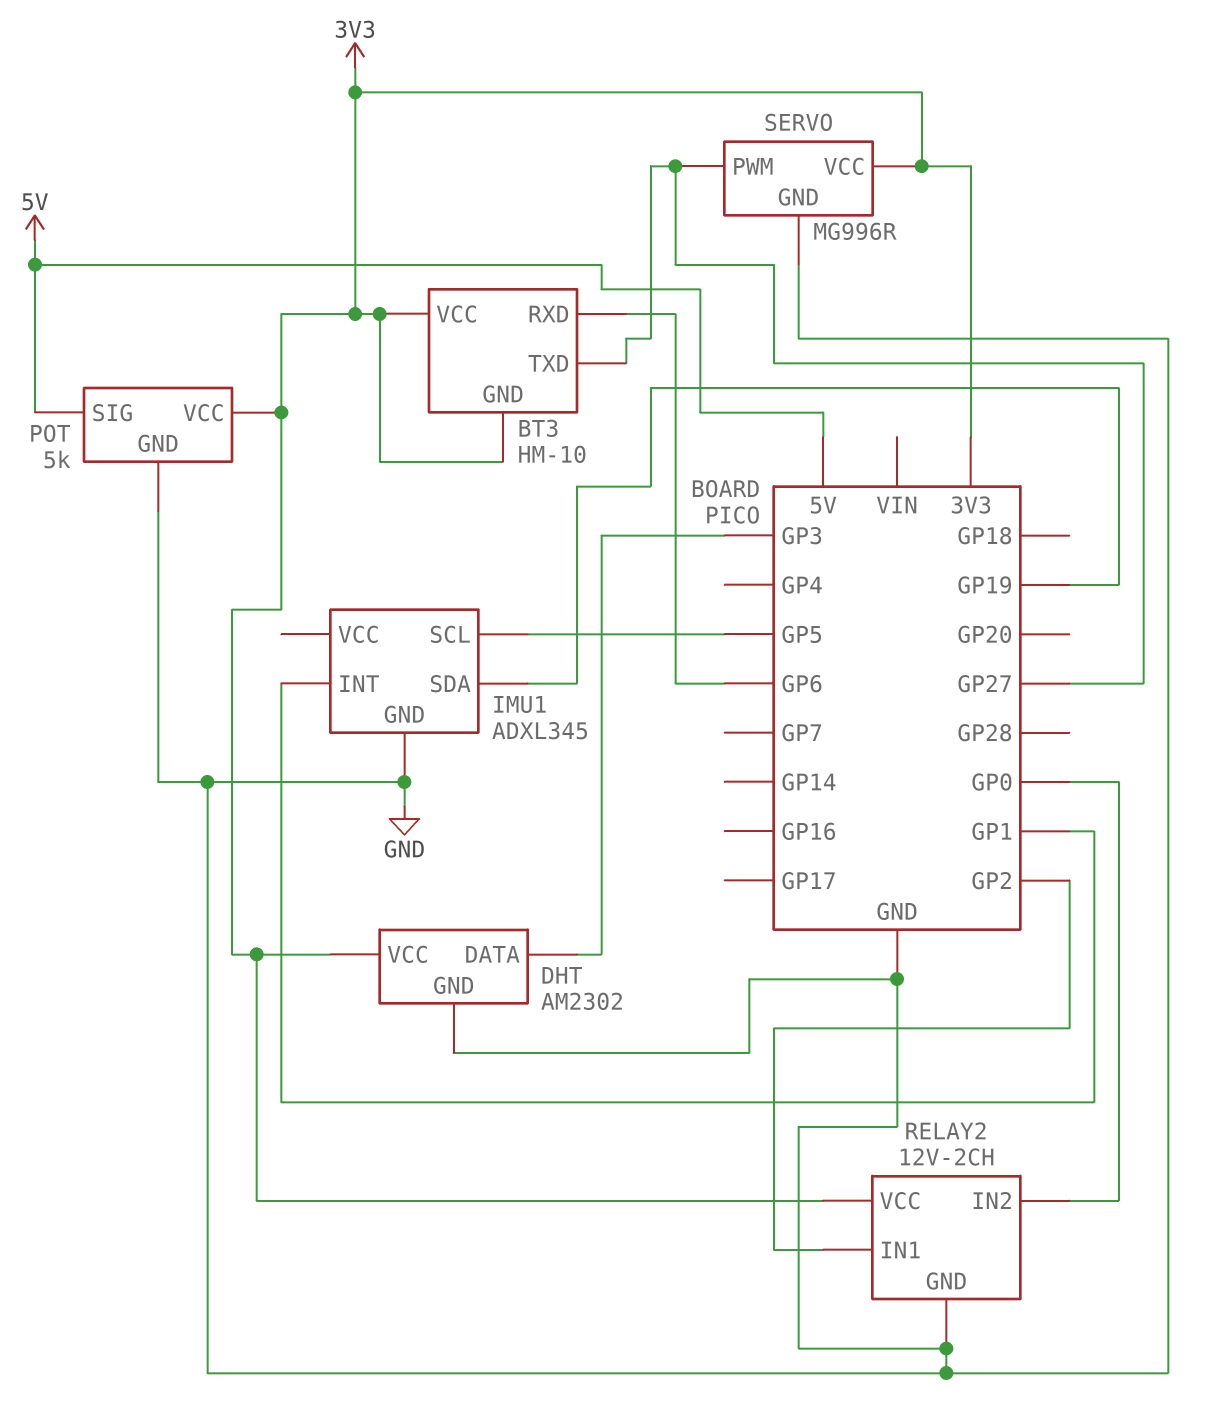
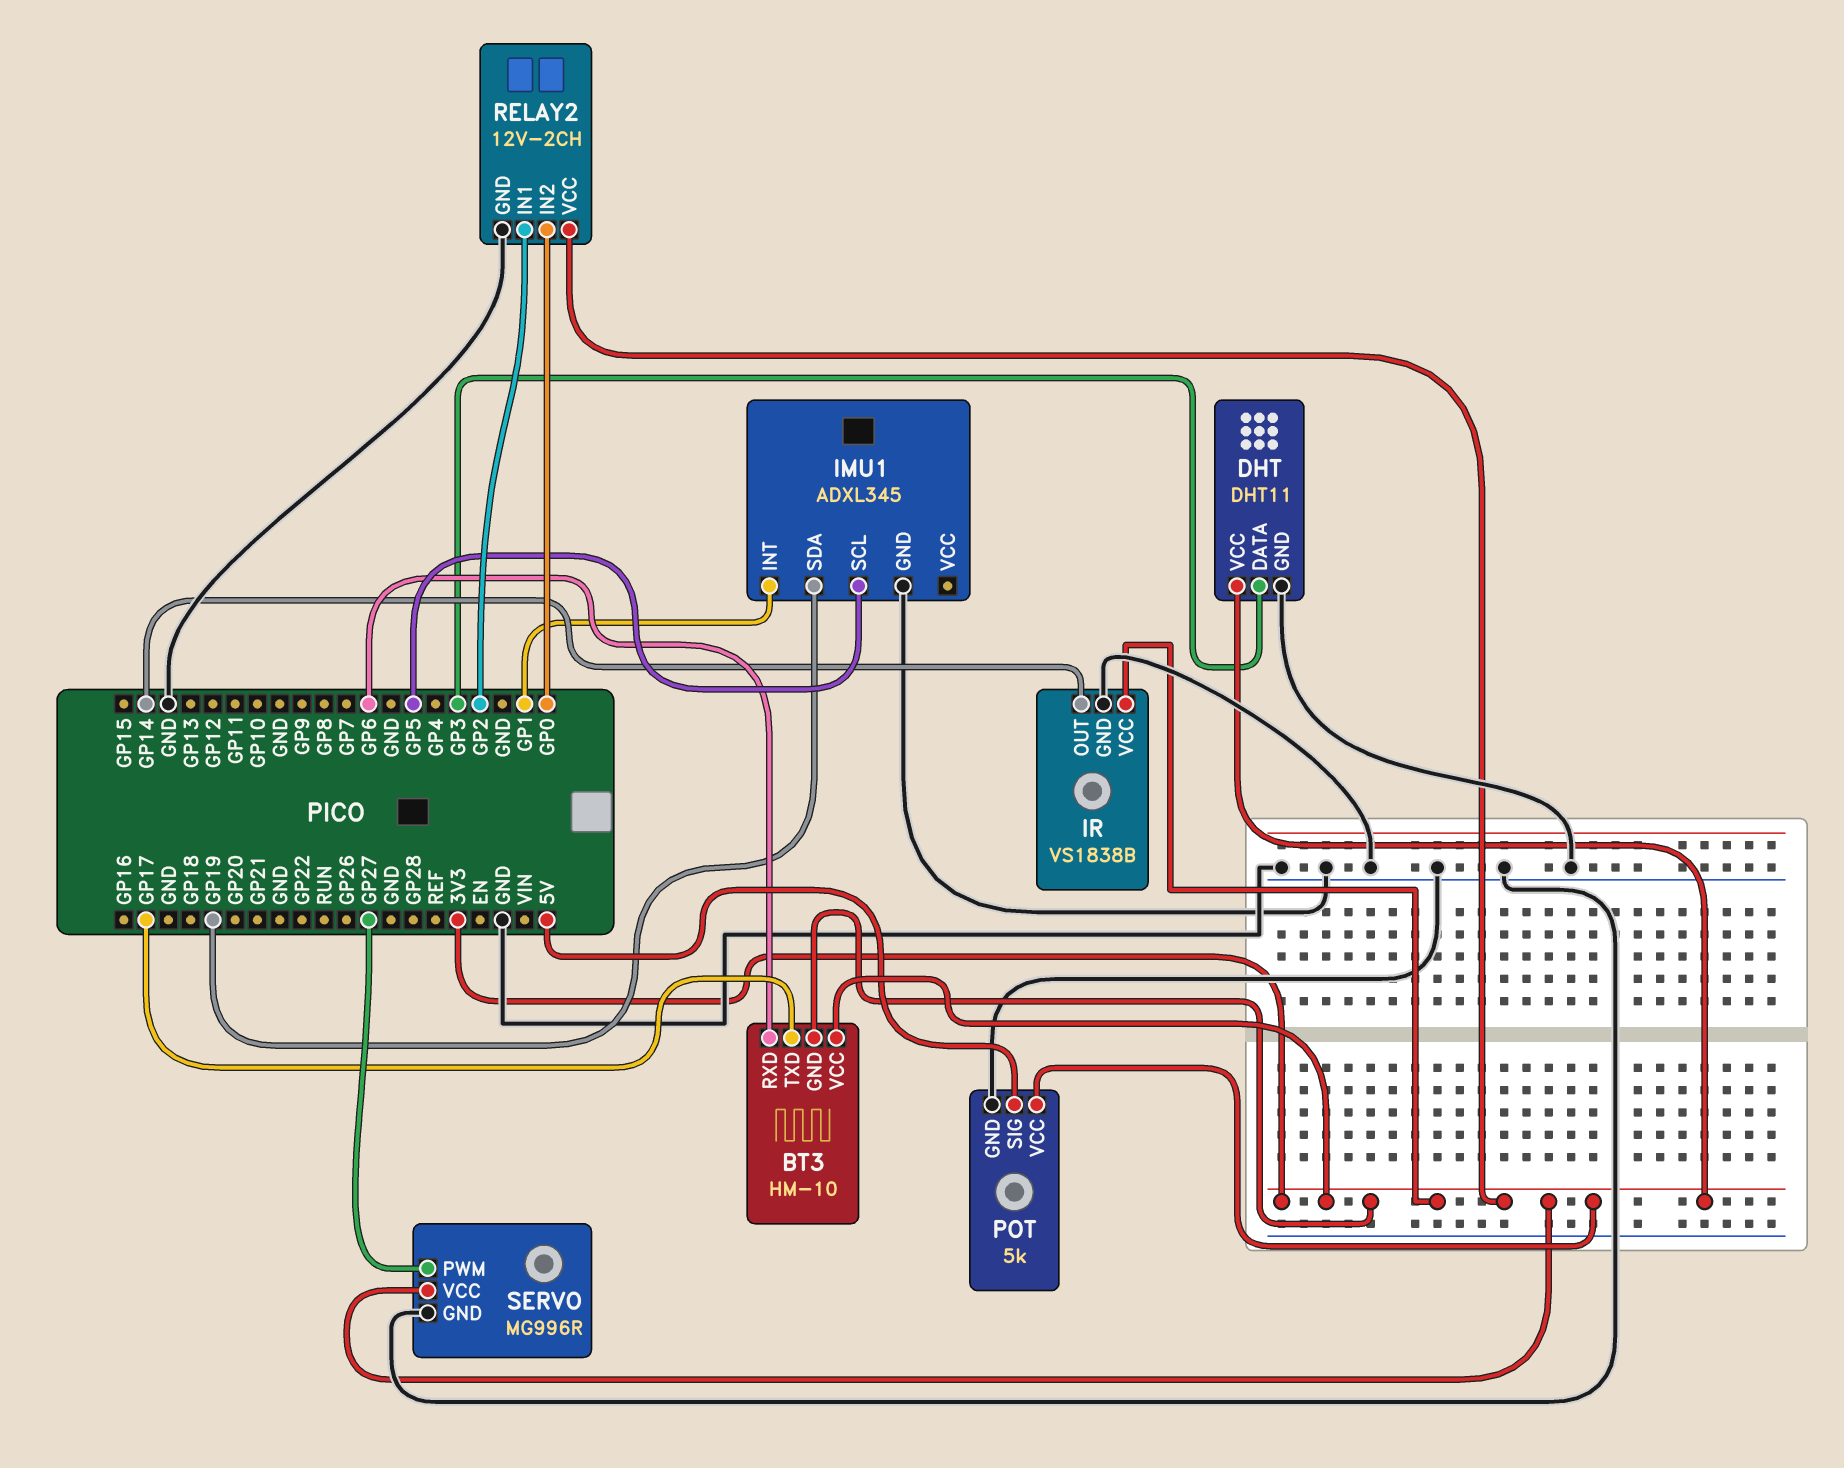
BT3 pin TXD: GP27 -> GP17
DHT: AM2302 -> DHT11
IR: none -> VS1838B
IR pin GND: none -> GND
IR pin OUT: none -> GP14
IR pin VCC: none -> 3V3

